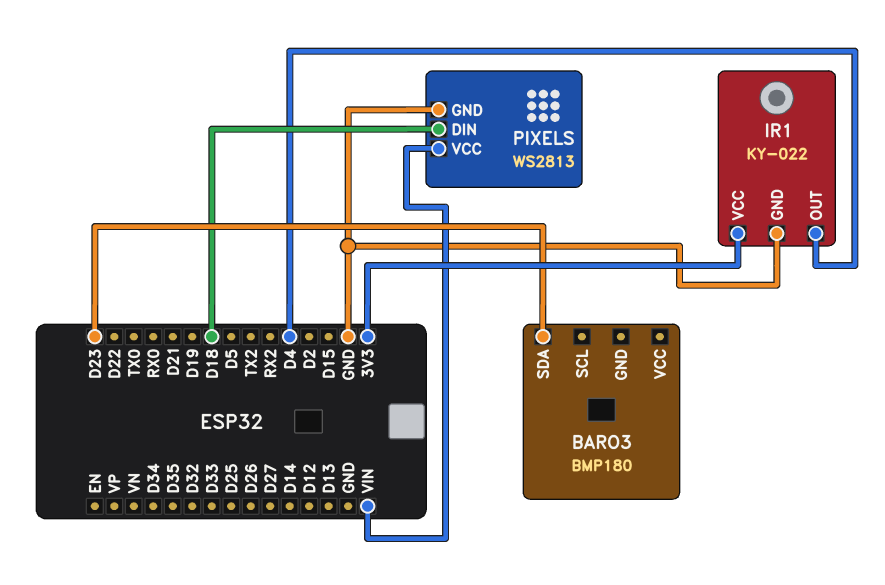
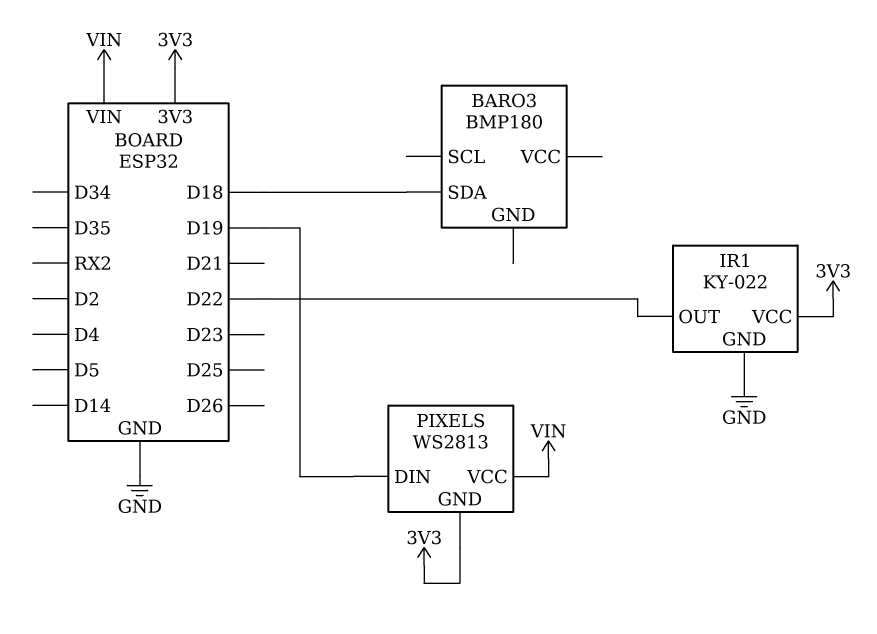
BARO3 pin SDA: D23 -> D18
IR1 pin OUT: D4 -> D22
PIXELS pin DIN: D18 -> D19
PIXELS pin GND: GND -> 3V3

